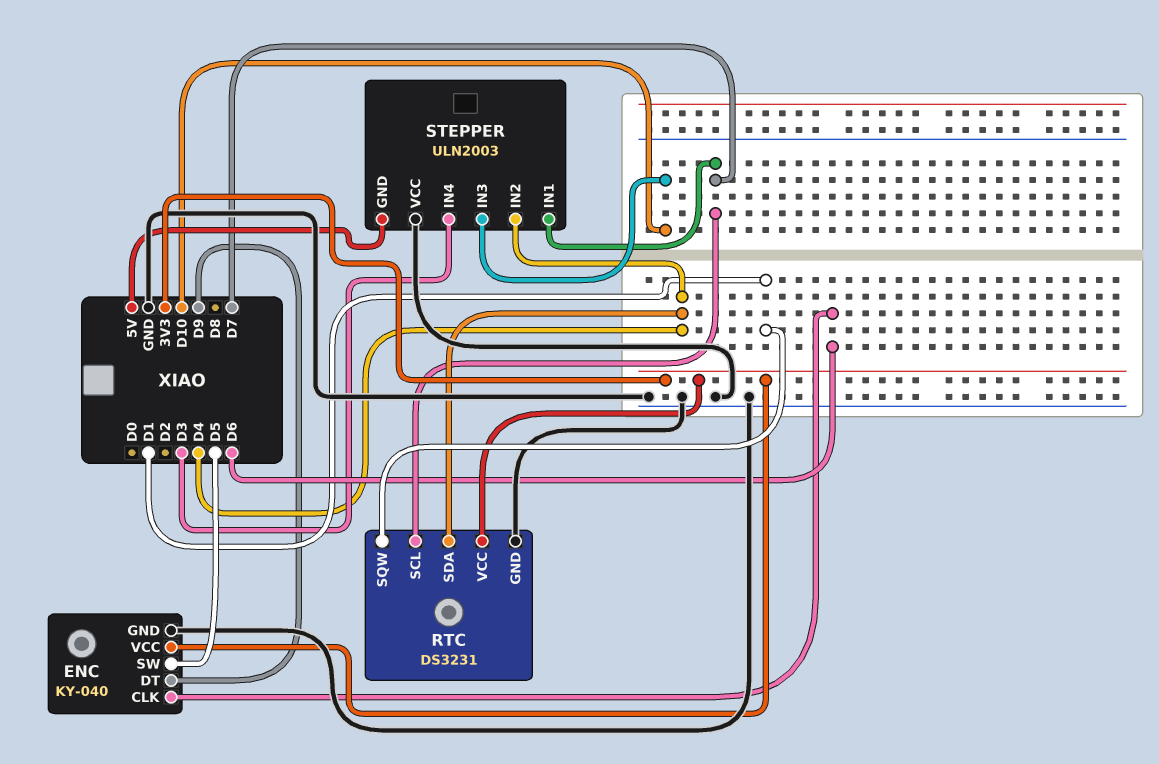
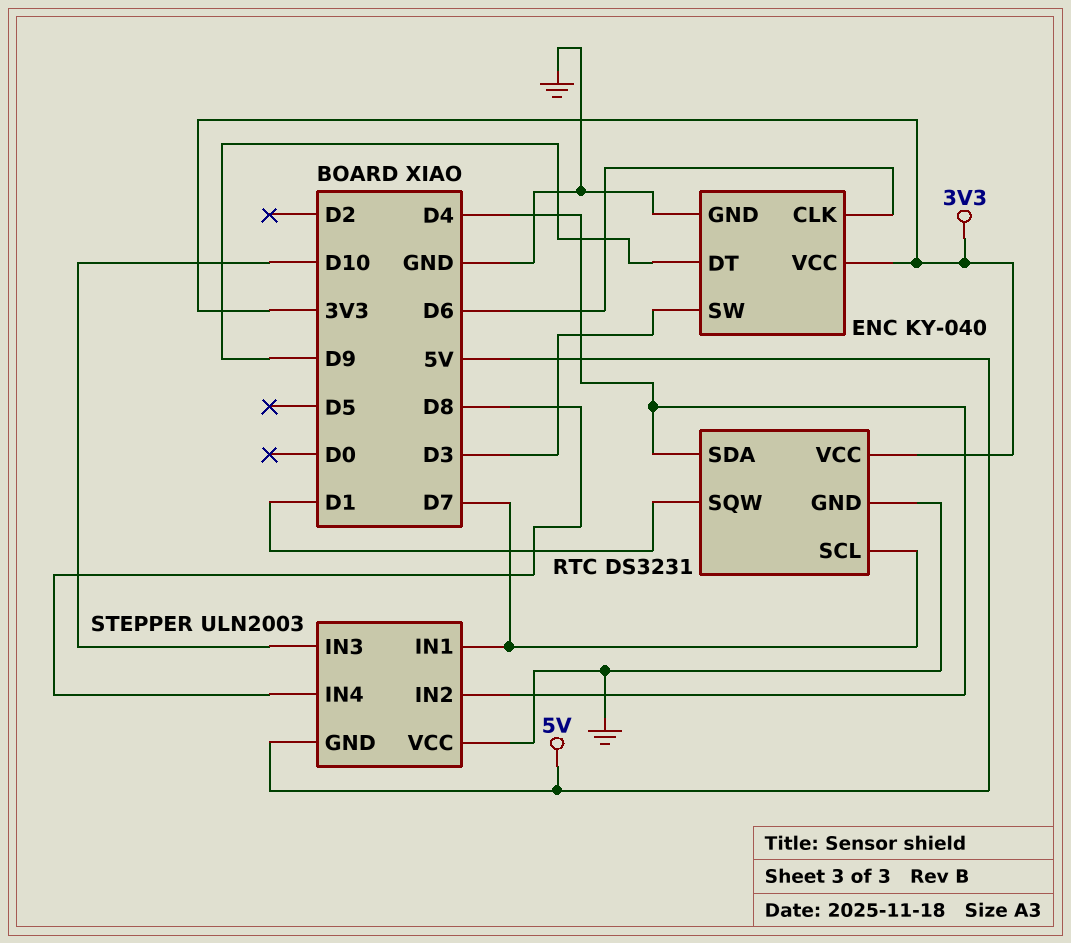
ENC pin SW: D5 -> D3
STEPPER pin IN4: D3 -> D8

